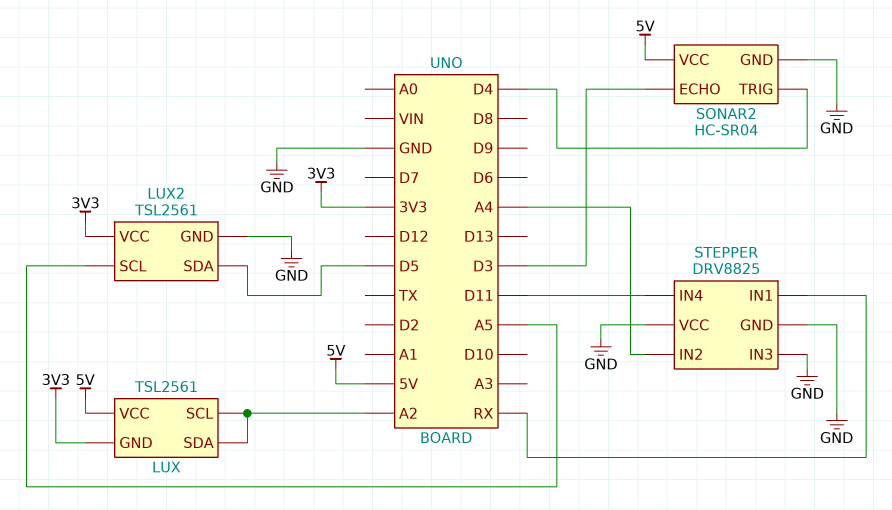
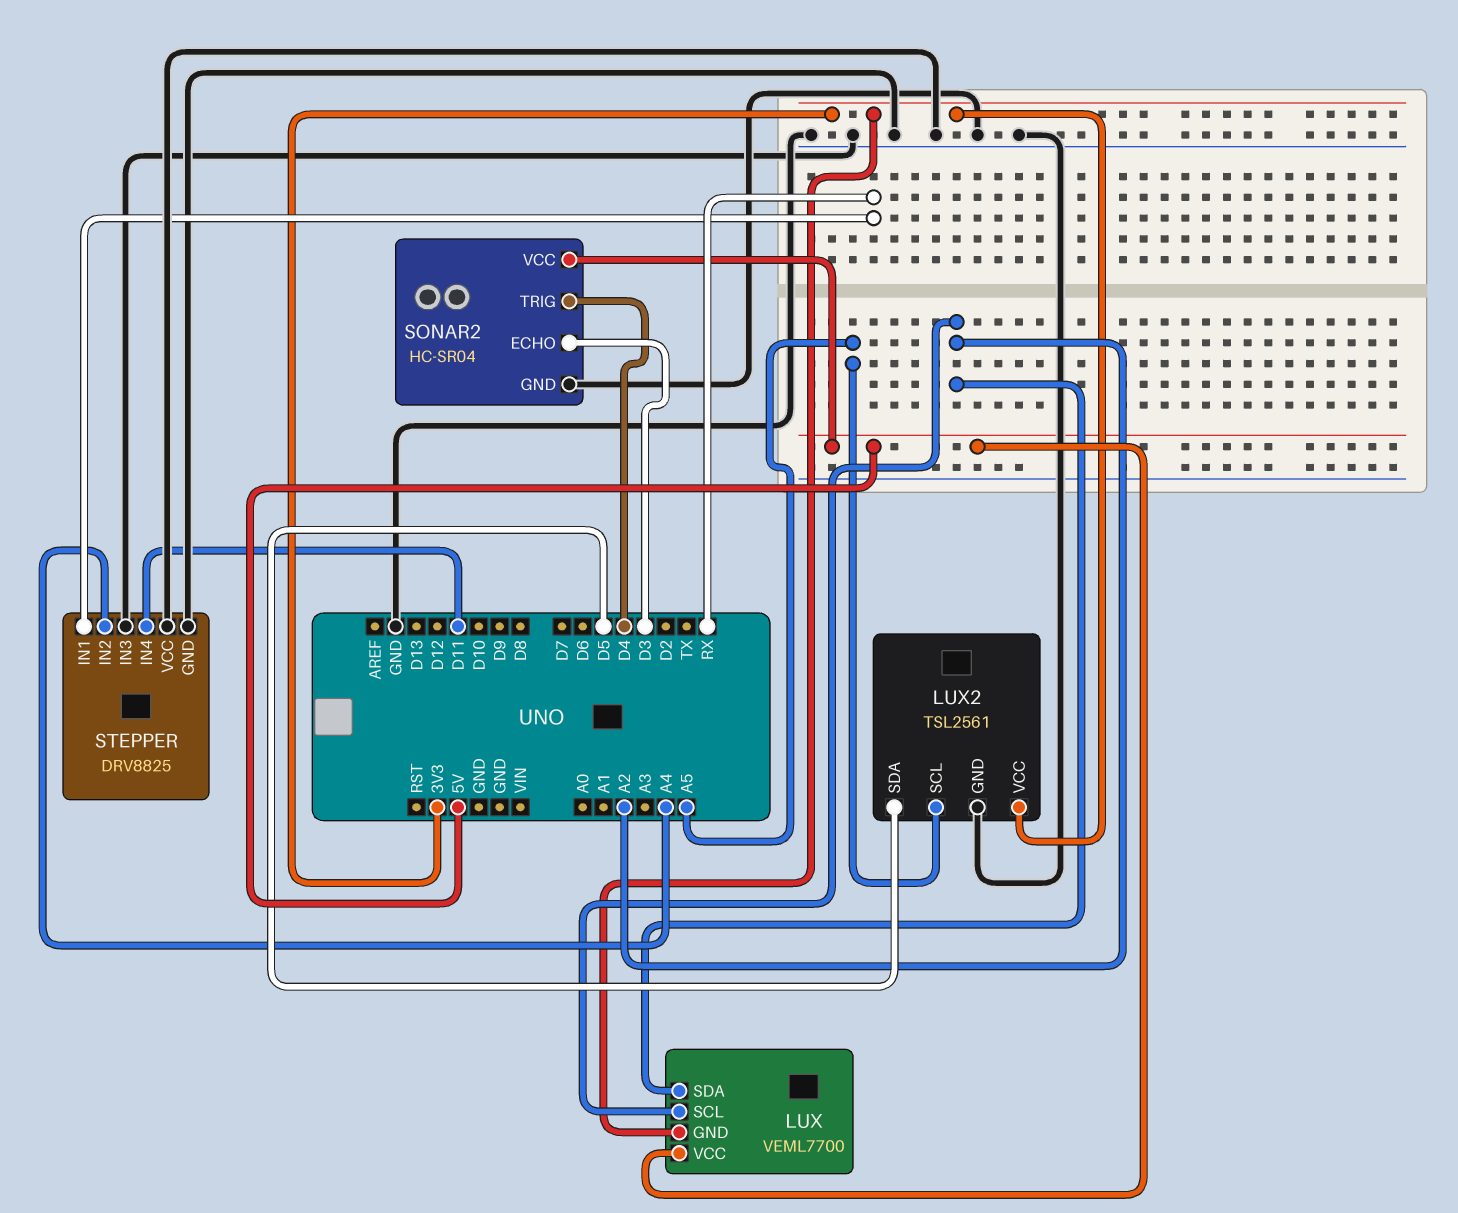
LUX: TSL2561 -> VEML7700

